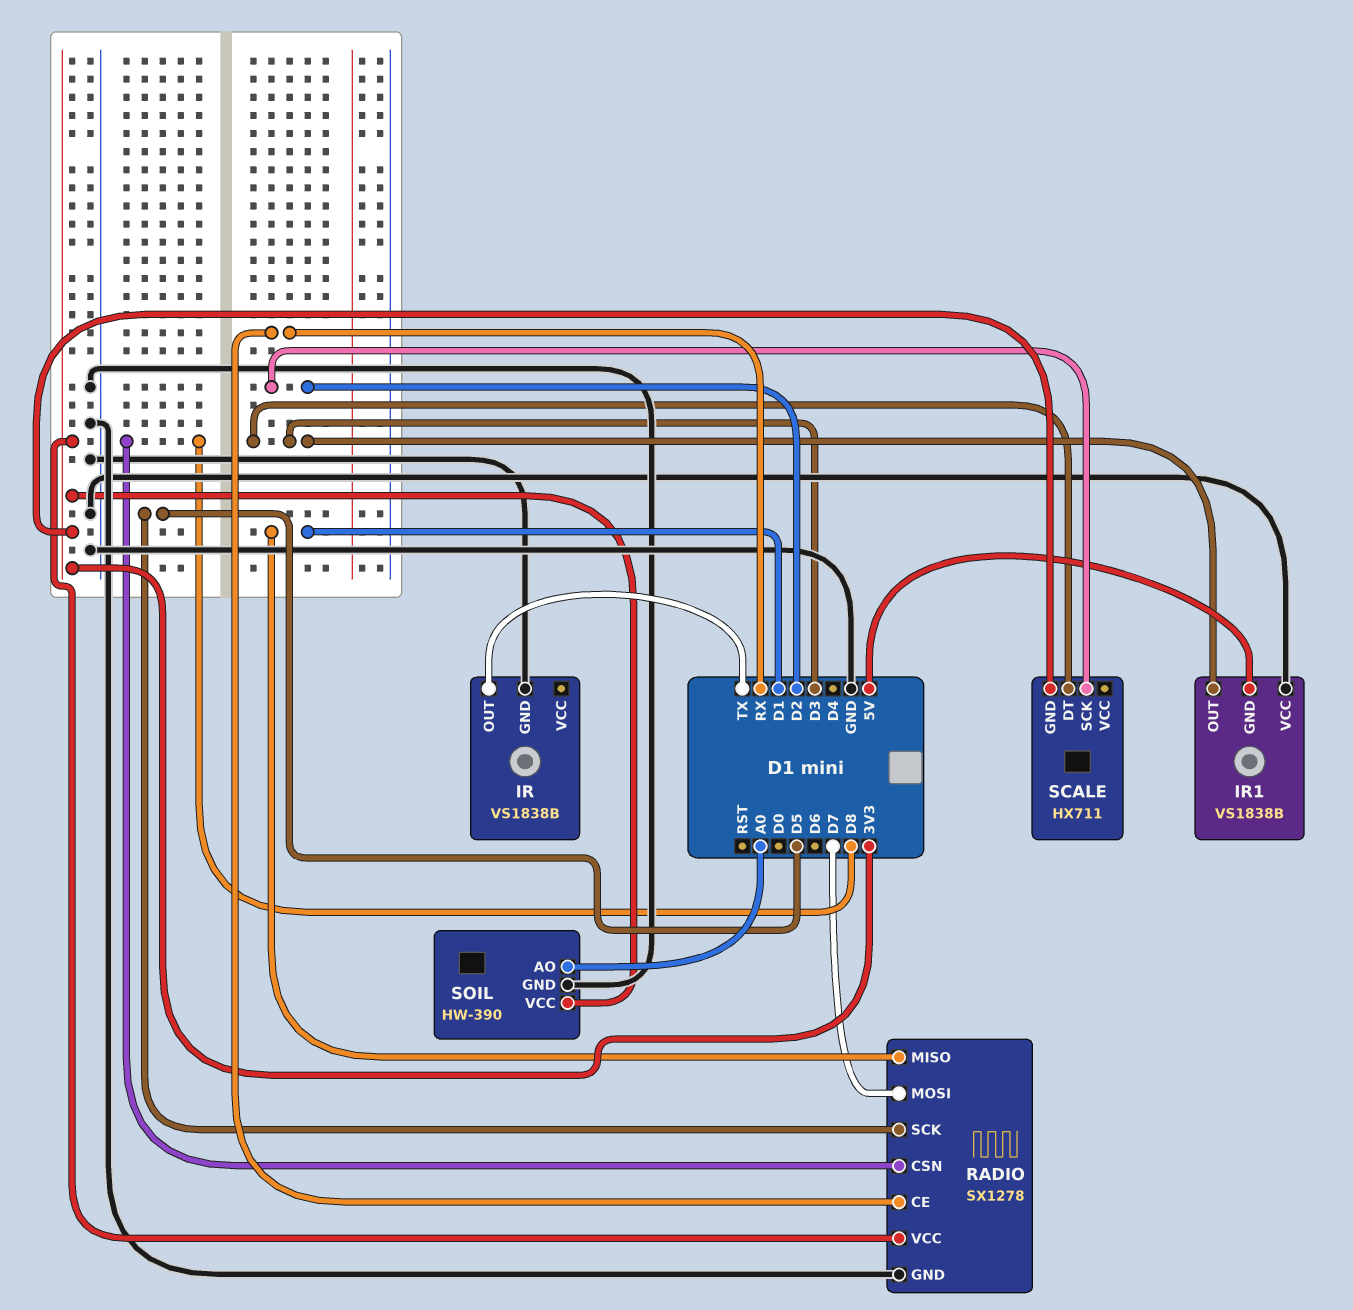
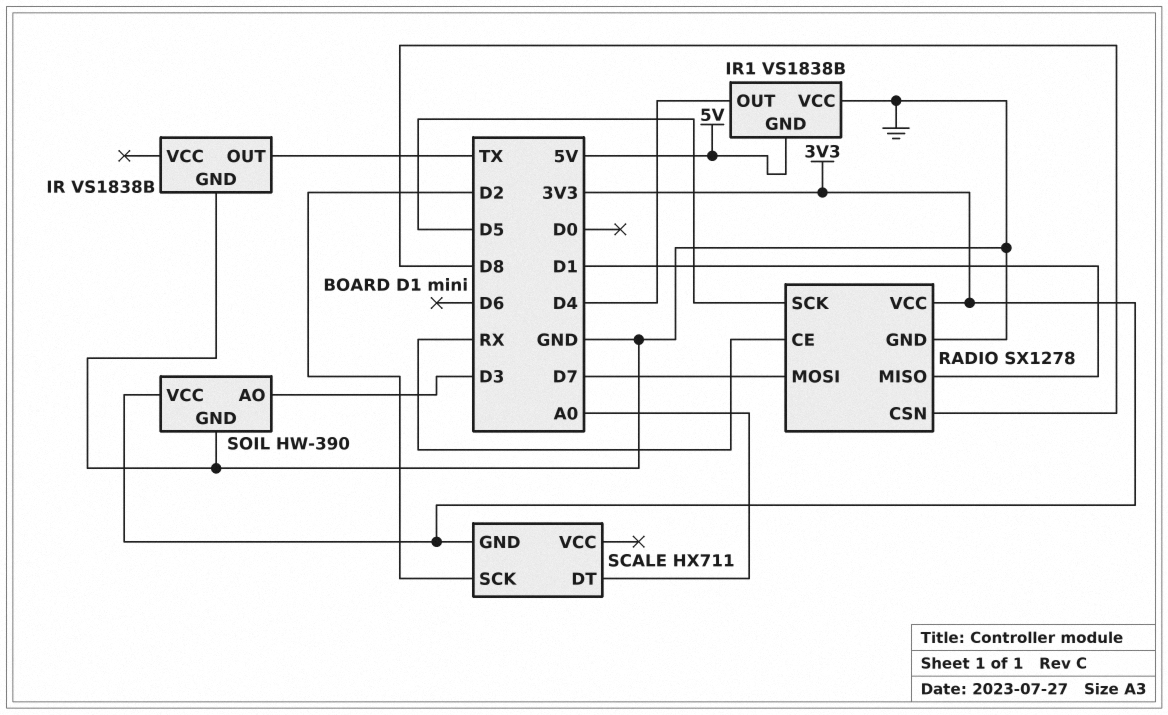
IR1 pin OUT: D3 -> D4
SCALE pin DT: D3 -> A0
SOIL pin AO: A0 -> D3

